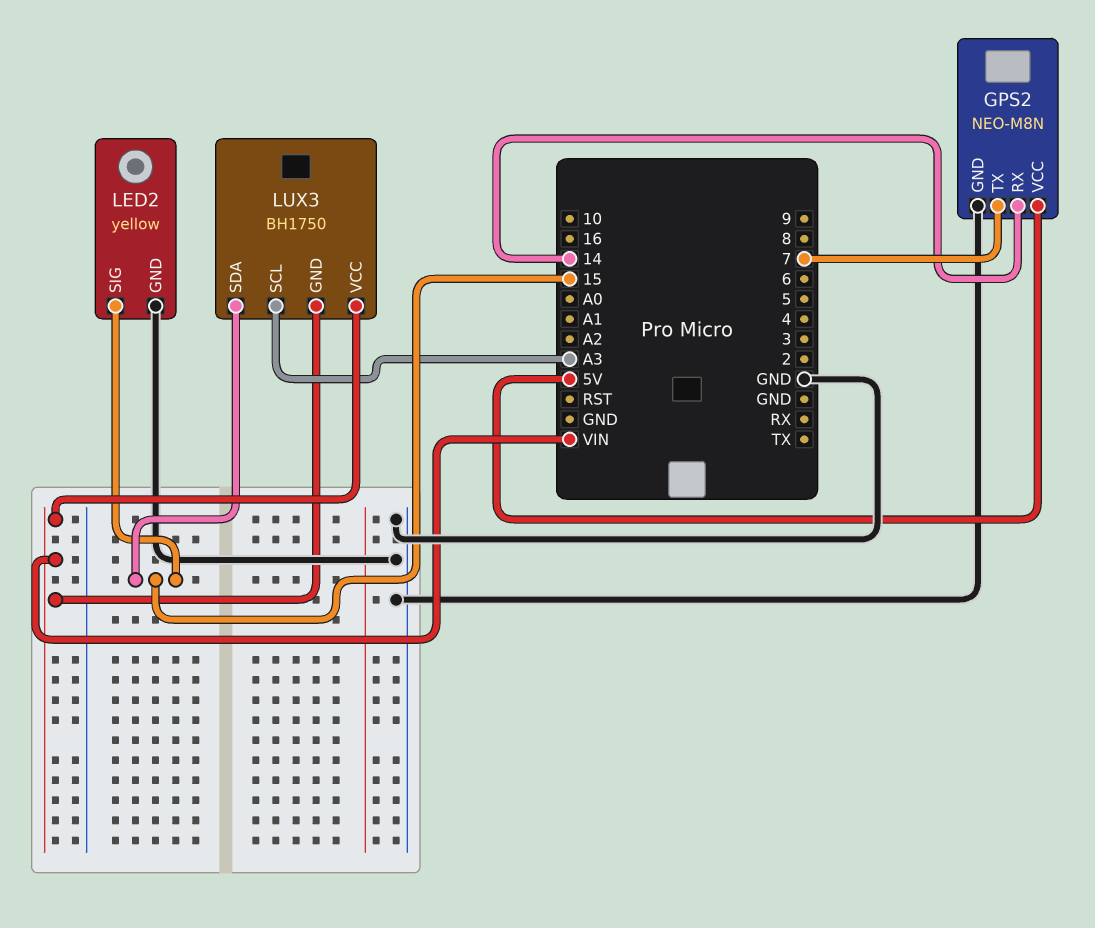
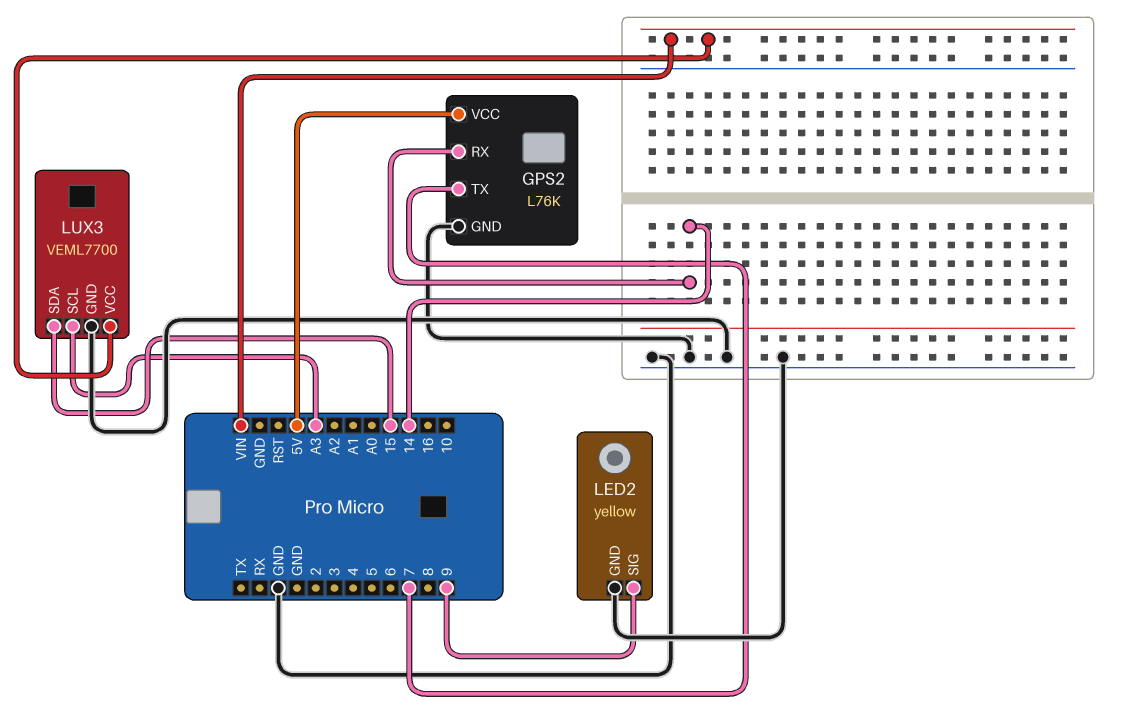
GPS2: NEO-M8N -> L76K
LED2 pin SIG: 15 -> 9
LUX3: BH1750 -> VEML7700
LUX3 pin GND: VIN -> GND

